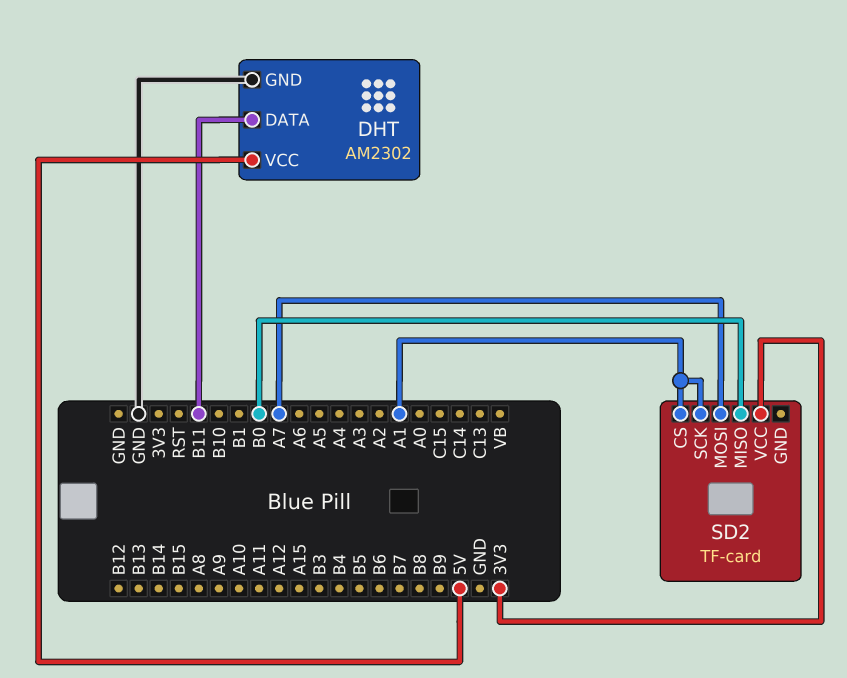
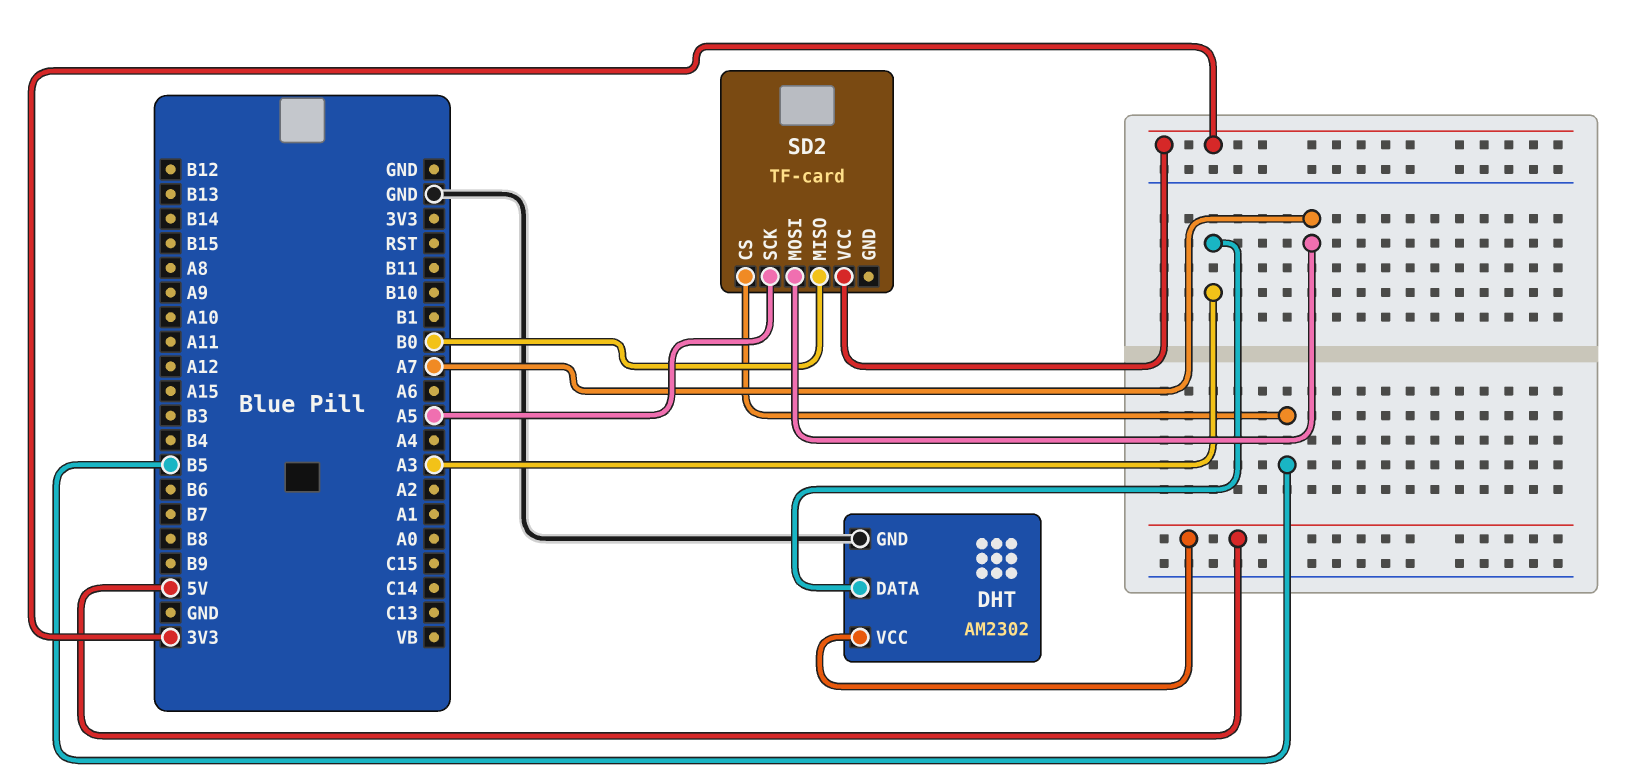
DHT pin DATA: B11 -> A3
SD2 pin CS: A1 -> B5
SD2 pin SCK: A1 -> A5

